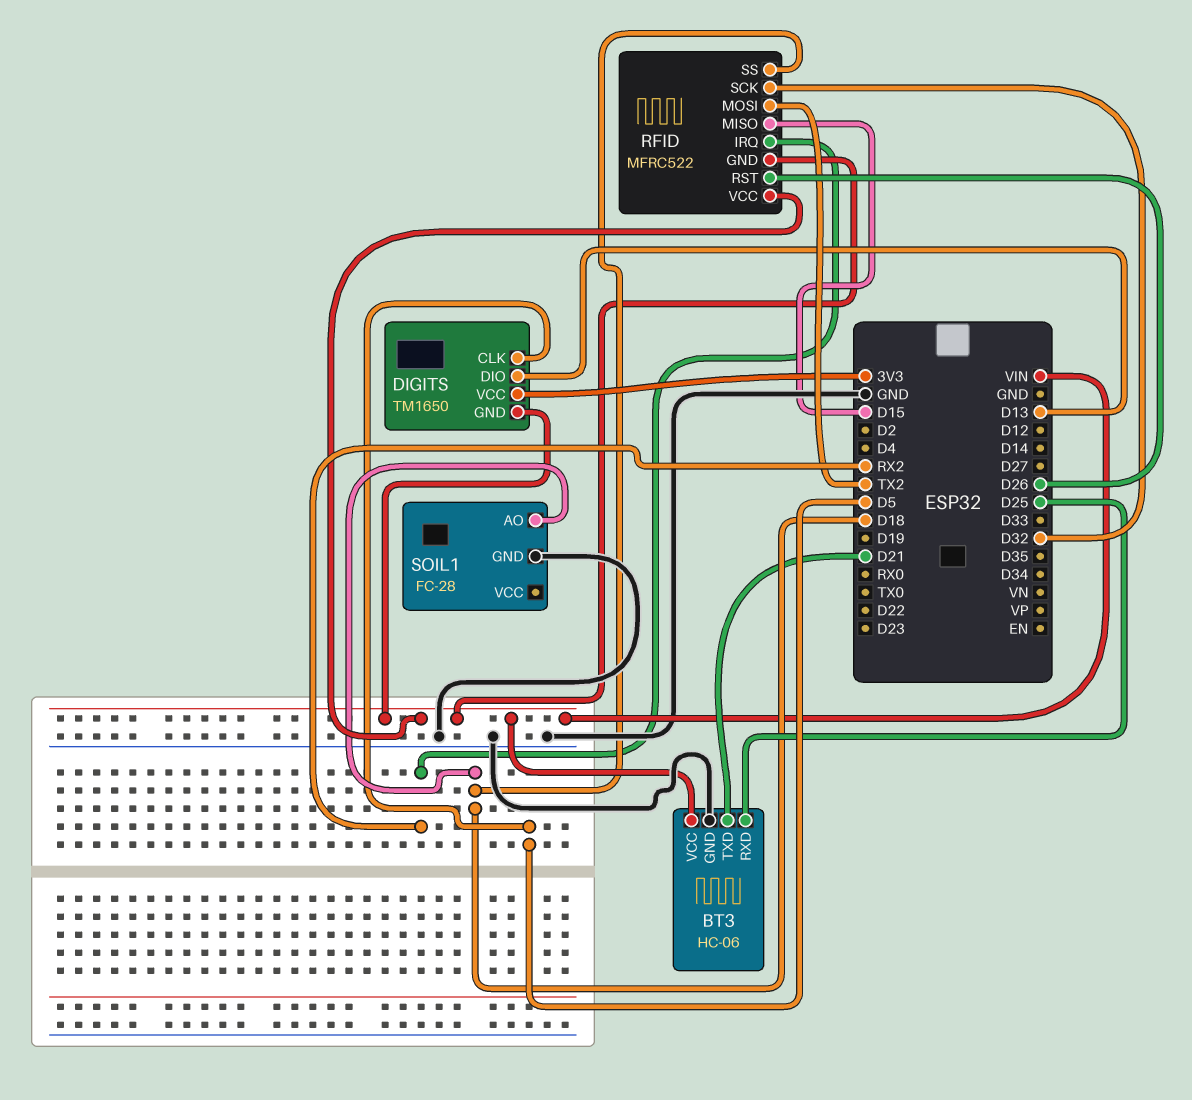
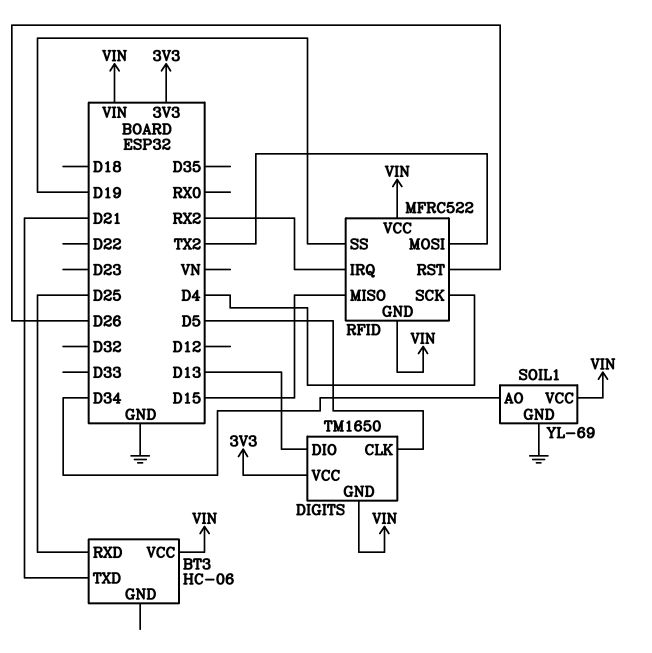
BT3 pin GND: GND -> none
RFID pin SCK: D32 -> D4
RFID pin SS: D18 -> D19
SOIL1: FC-28 -> YL-69
SOIL1 pin AO: D18 -> D34
SOIL1 pin VCC: none -> VIN

